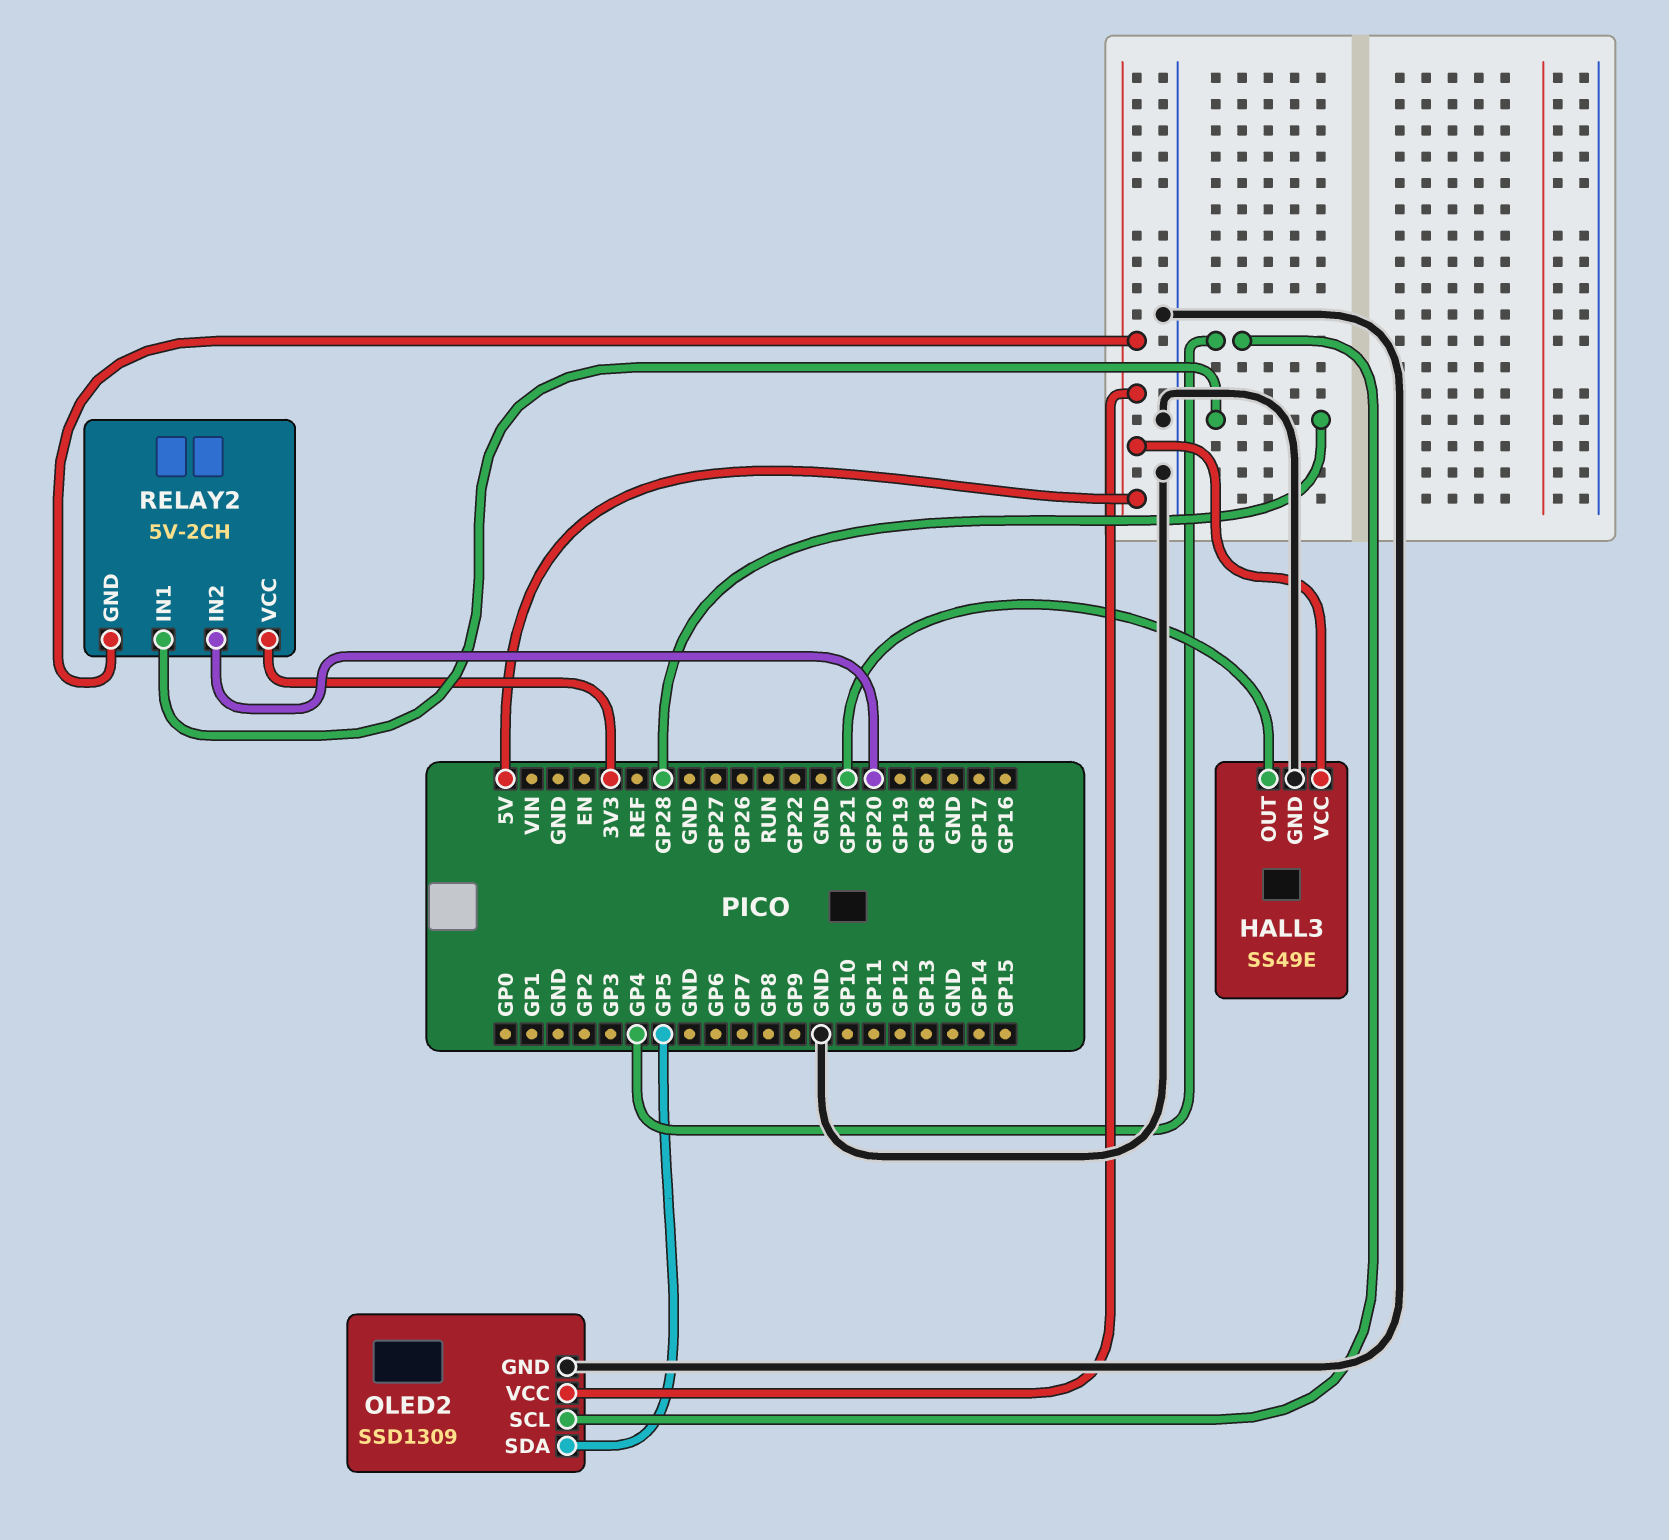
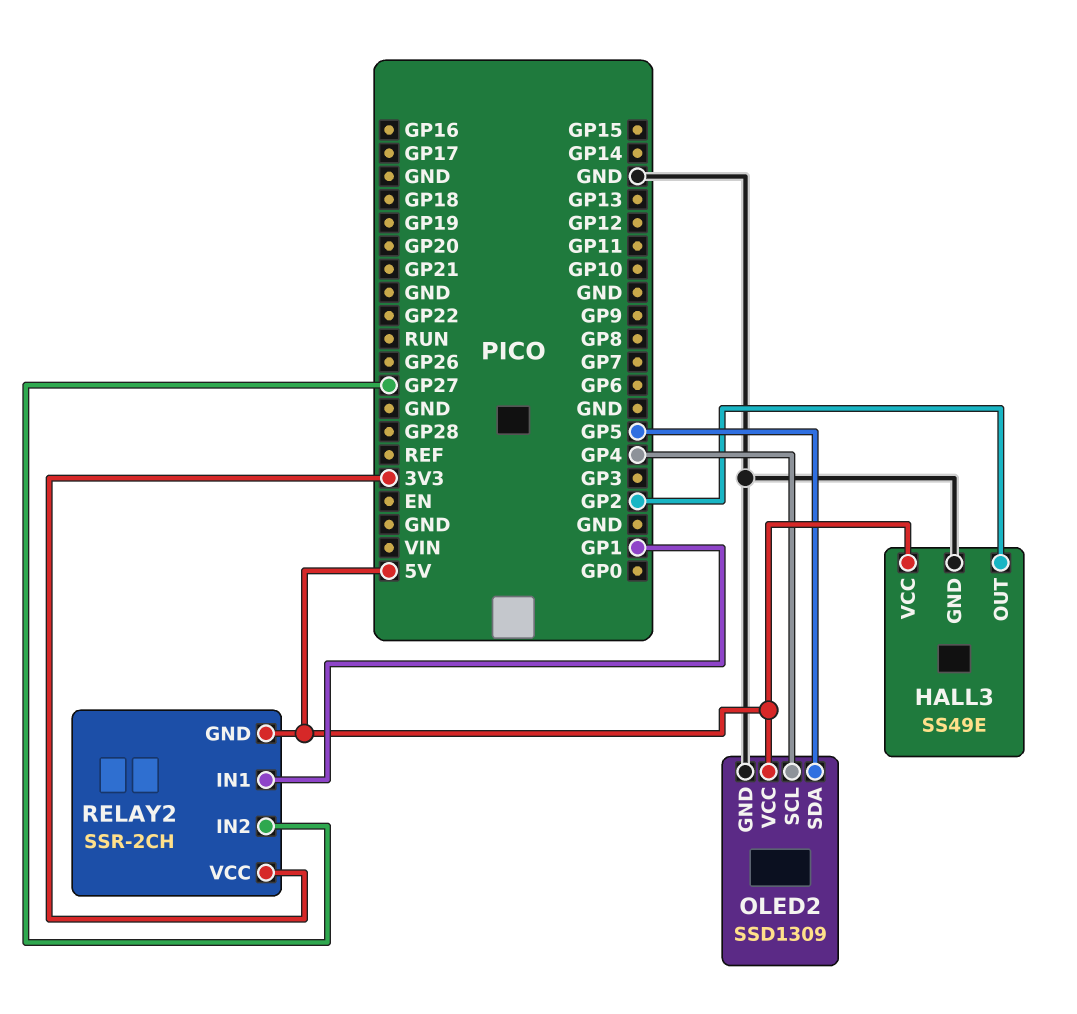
HALL3 pin OUT: GP21 -> GP2
RELAY2: 5V-2CH -> SSR-2CH
RELAY2 pin IN1: GP28 -> GP1
RELAY2 pin IN2: GP20 -> GP27

